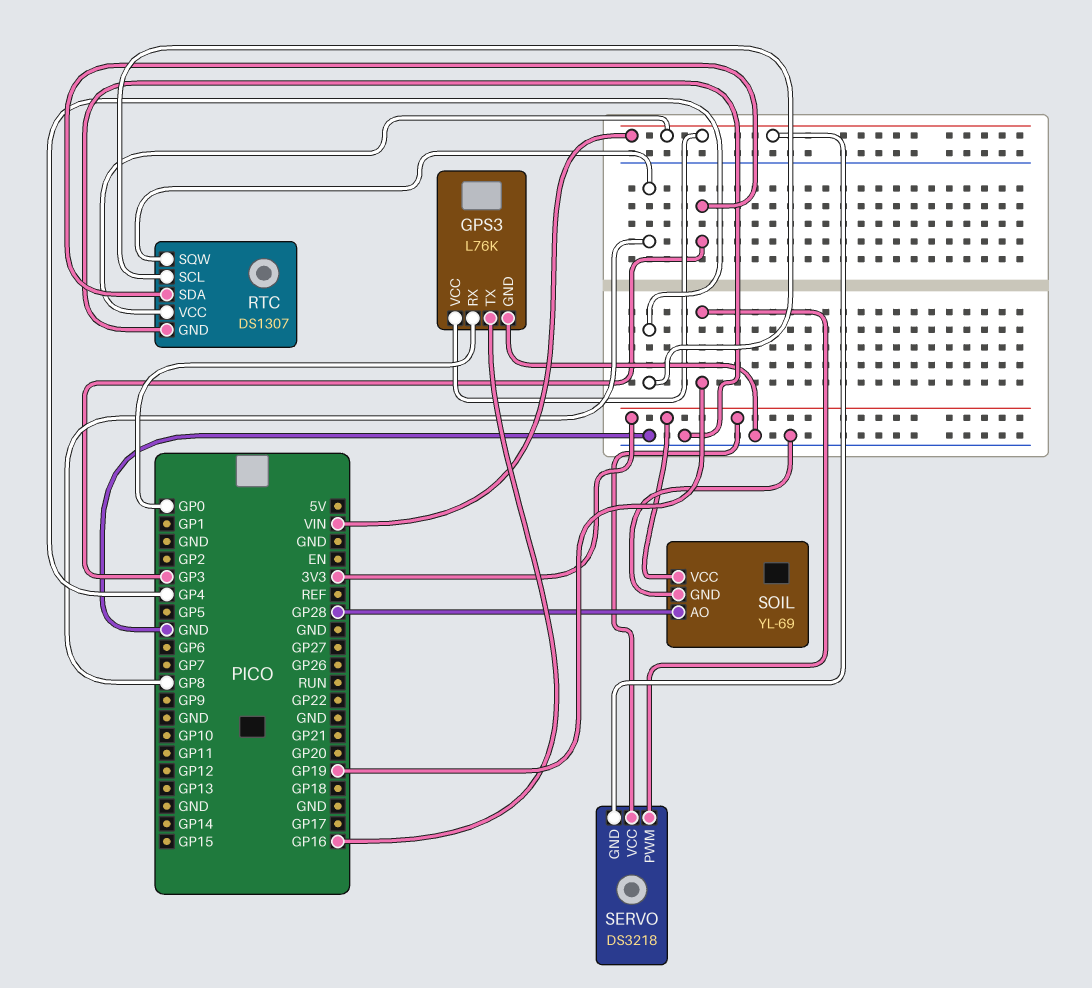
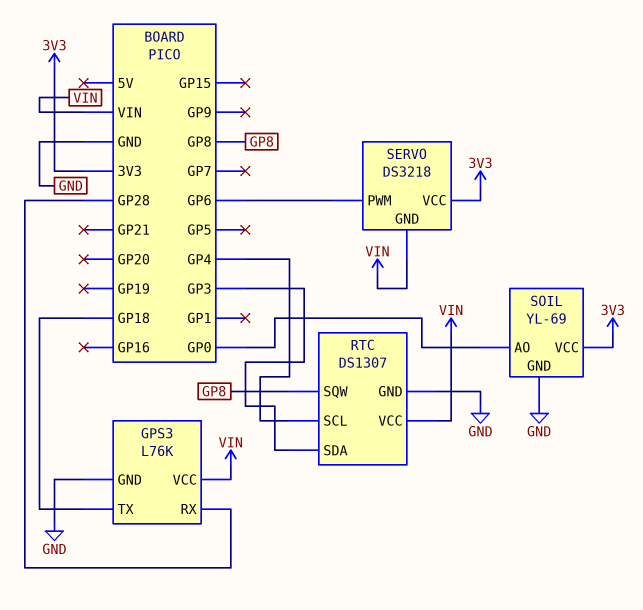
GPS3 pin RX: GP0 -> GP28
GPS3 pin TX: GP16 -> GP18
SERVO pin PWM: GP19 -> GP6
SOIL pin AO: GP28 -> GP0

